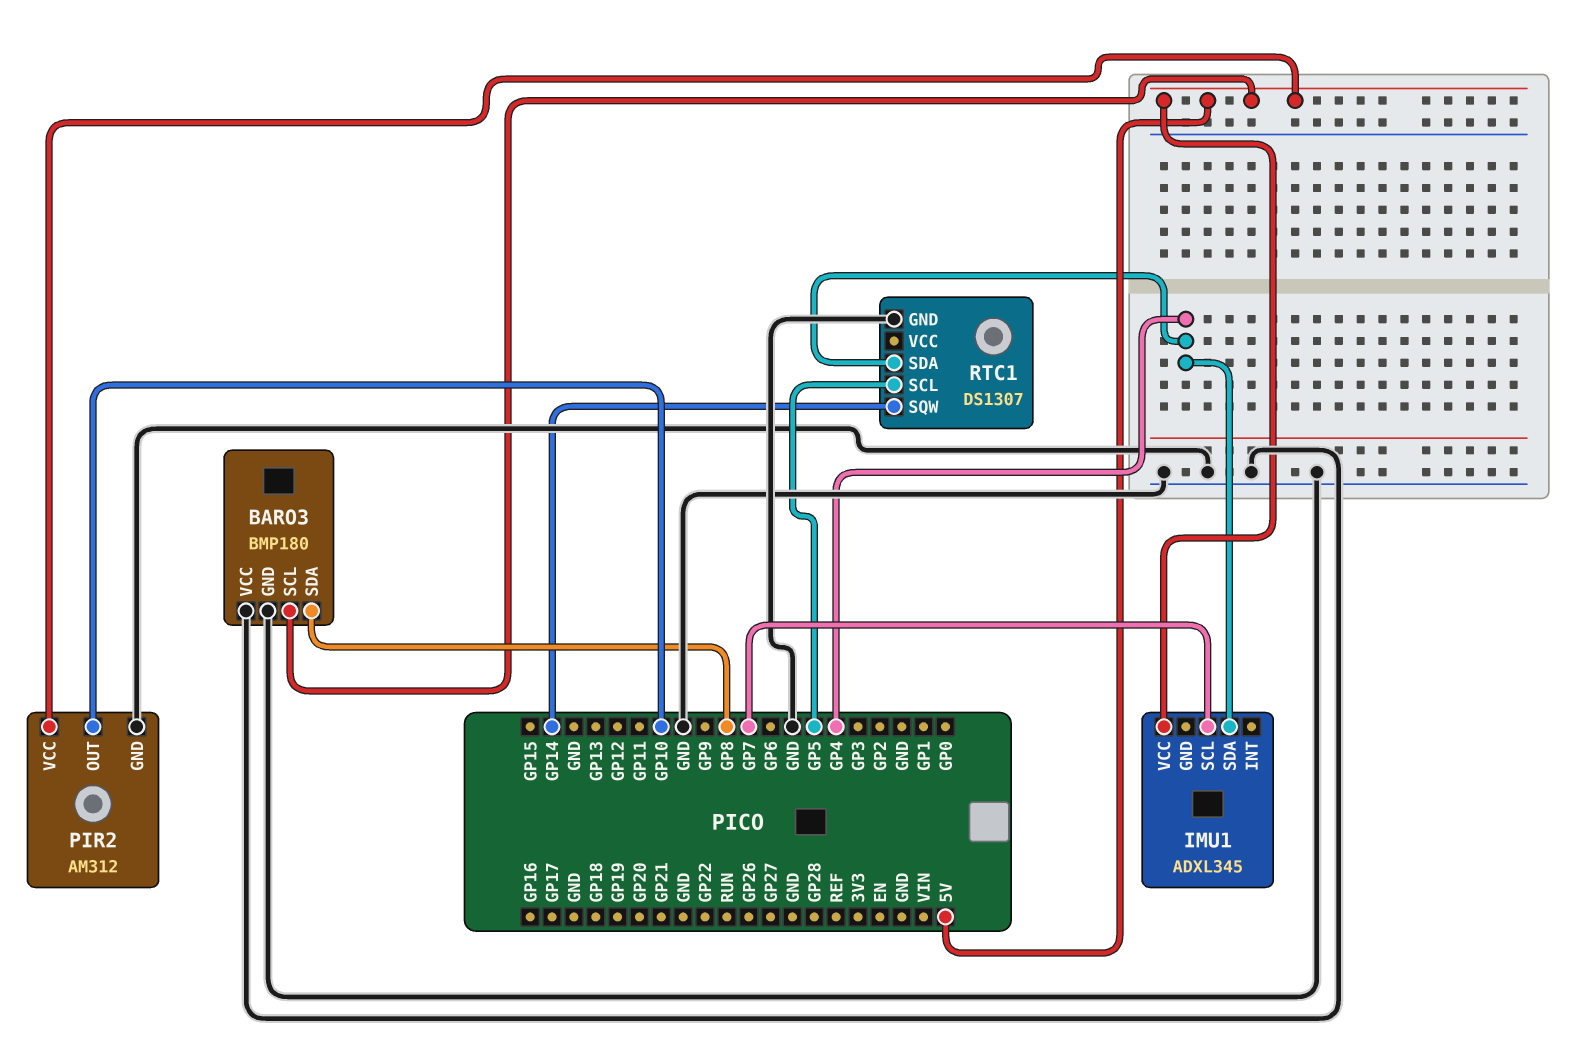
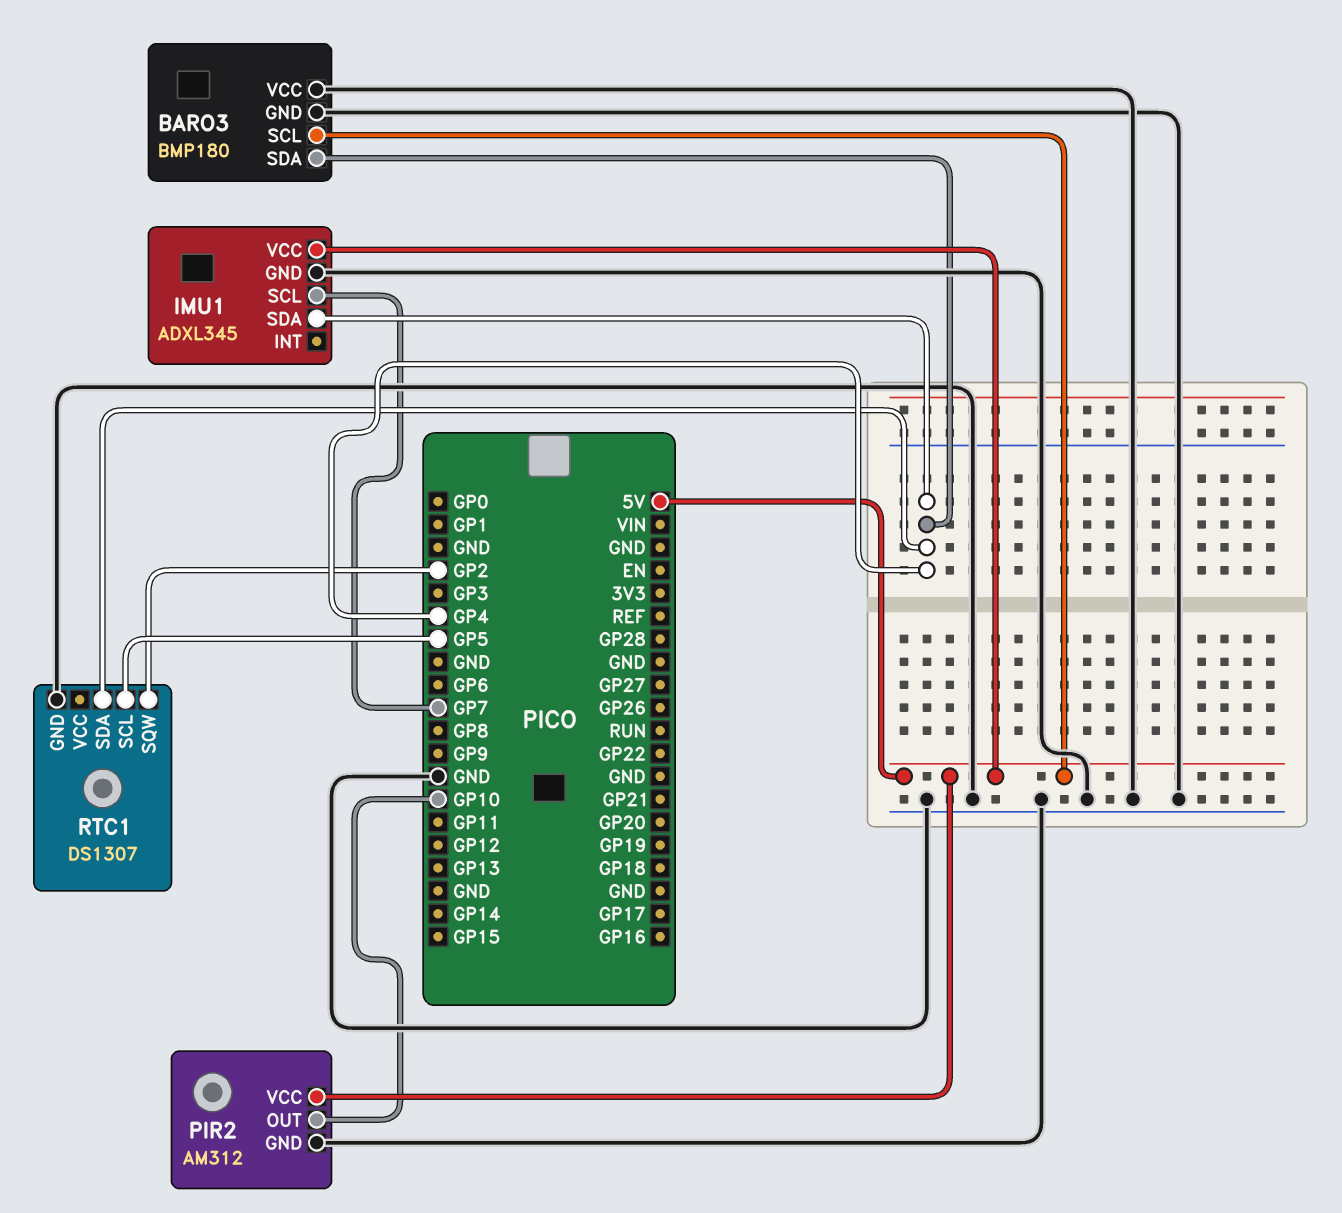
BARO3 pin SDA: GP8 -> GP4
IMU1 pin GND: none -> GND
RTC1 pin SQW: GP14 -> GP2

